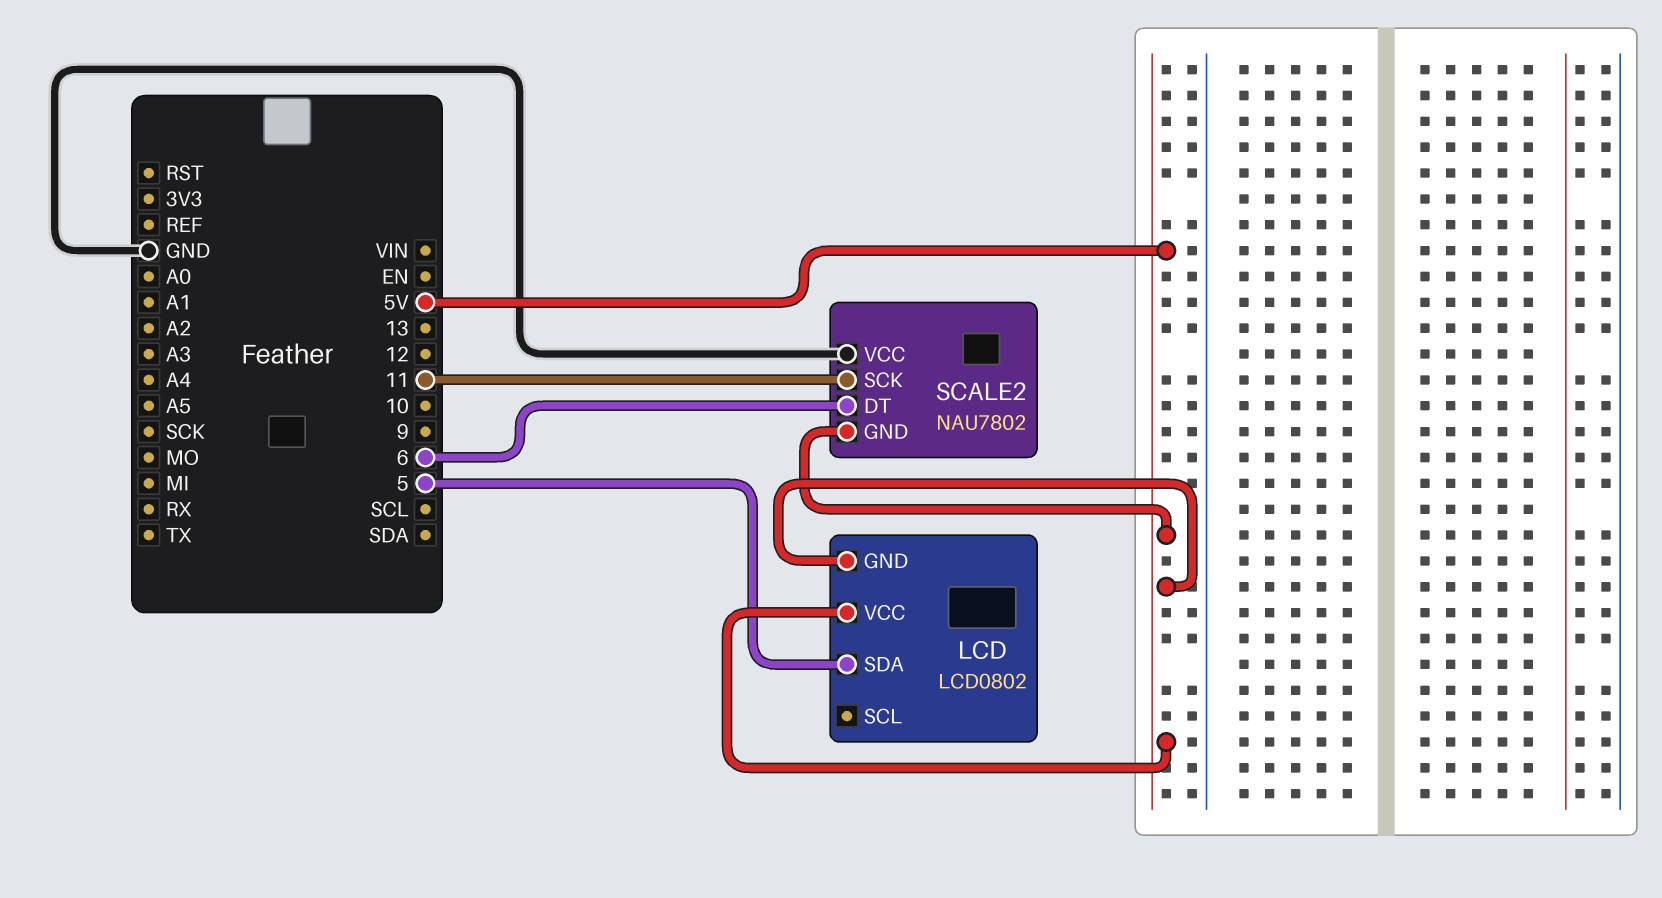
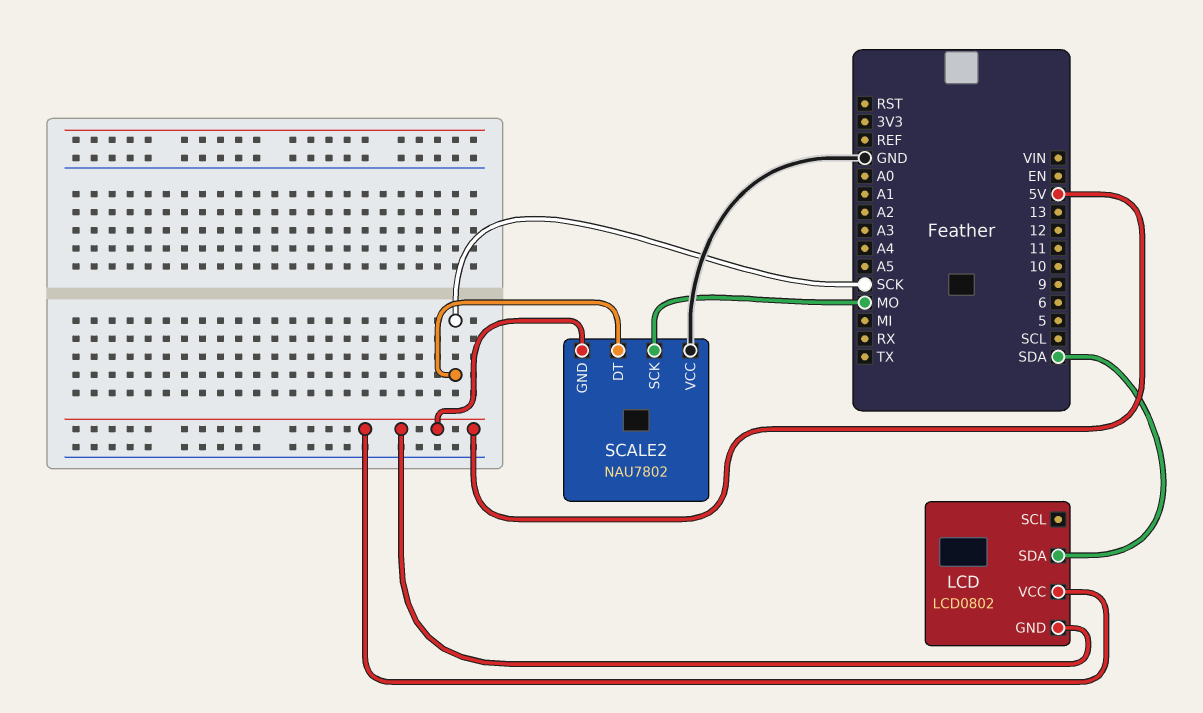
LCD pin SDA: 5 -> SDA
SCALE2 pin DT: 6 -> SCK
SCALE2 pin SCK: 11 -> MO

